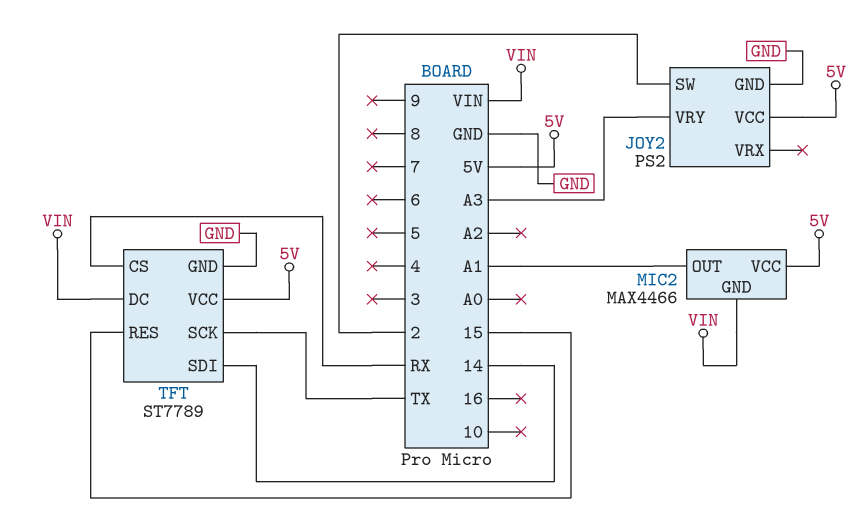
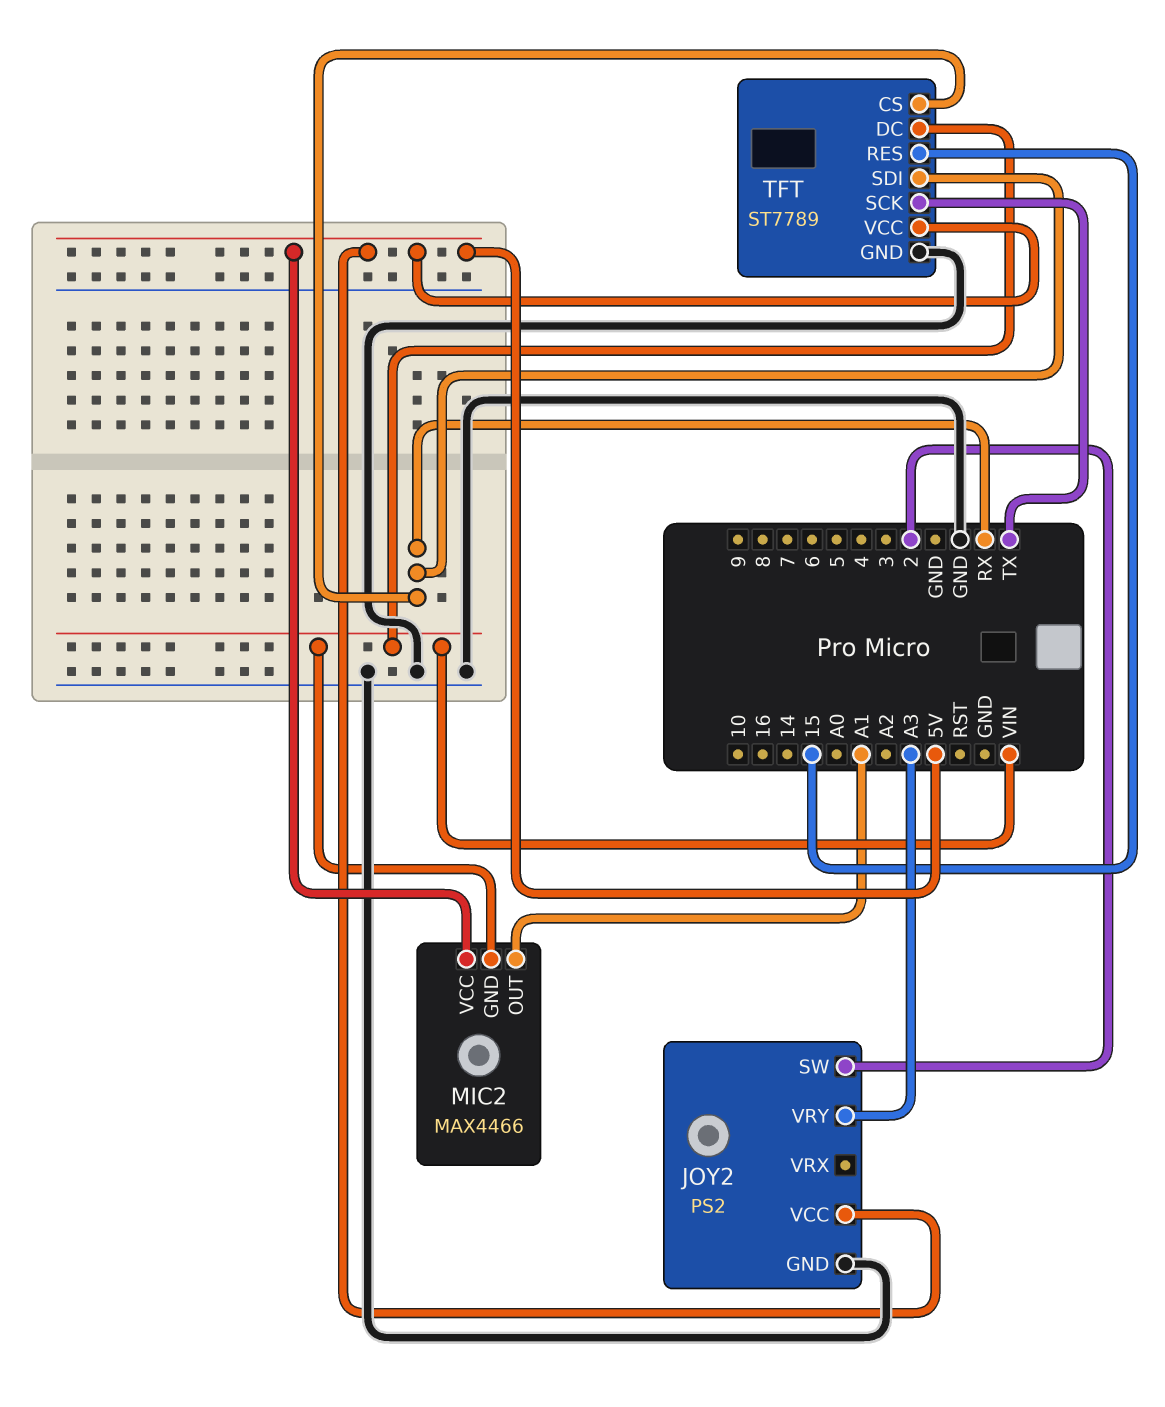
TFT pin SDI: 14 -> RX

